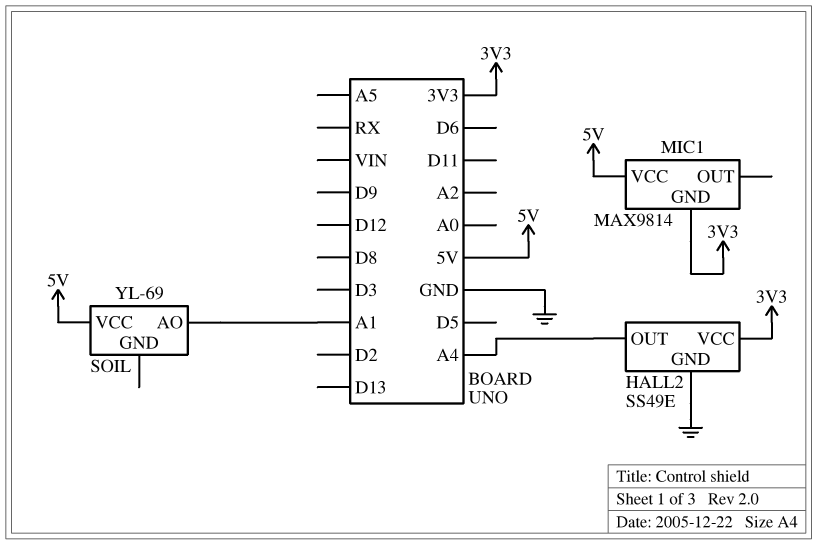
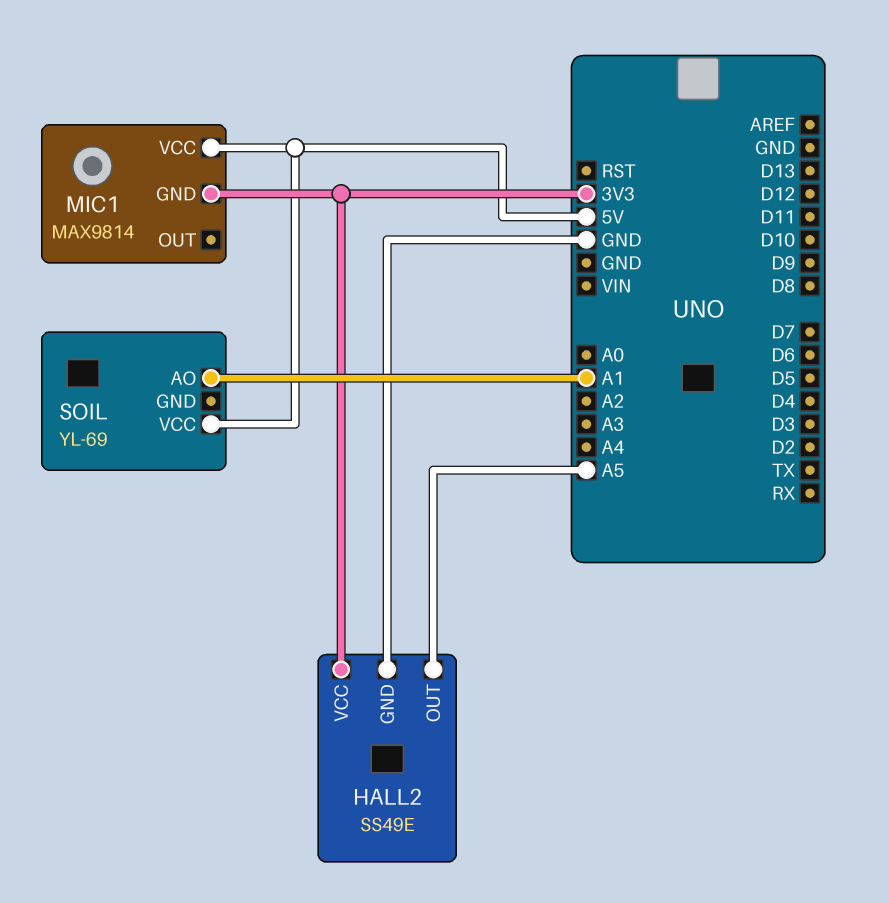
HALL2 pin OUT: A4 -> A5

